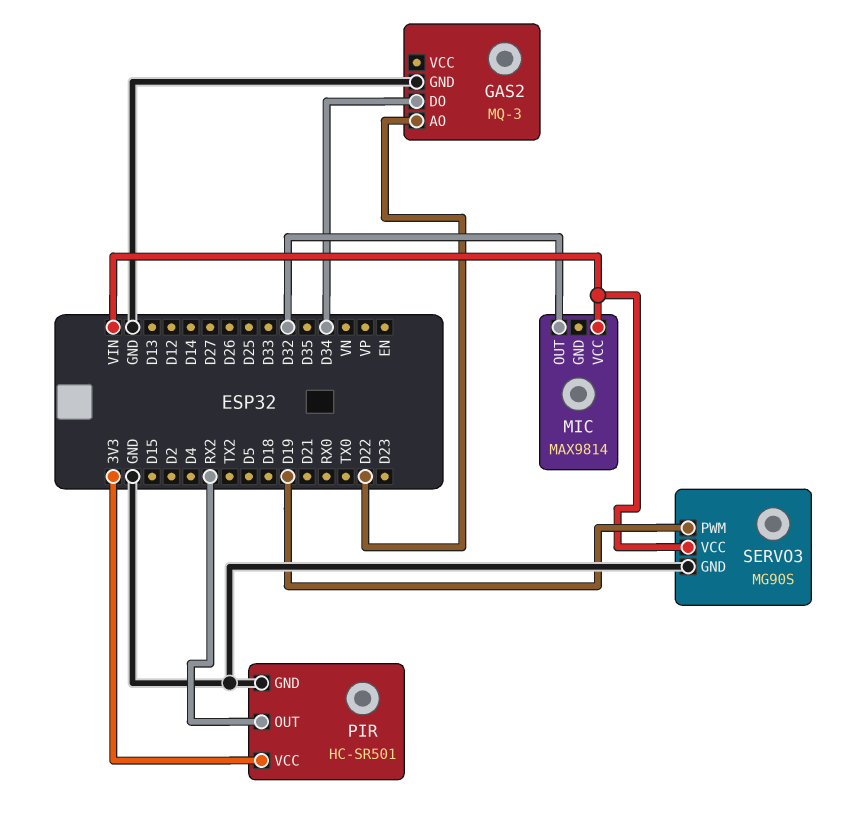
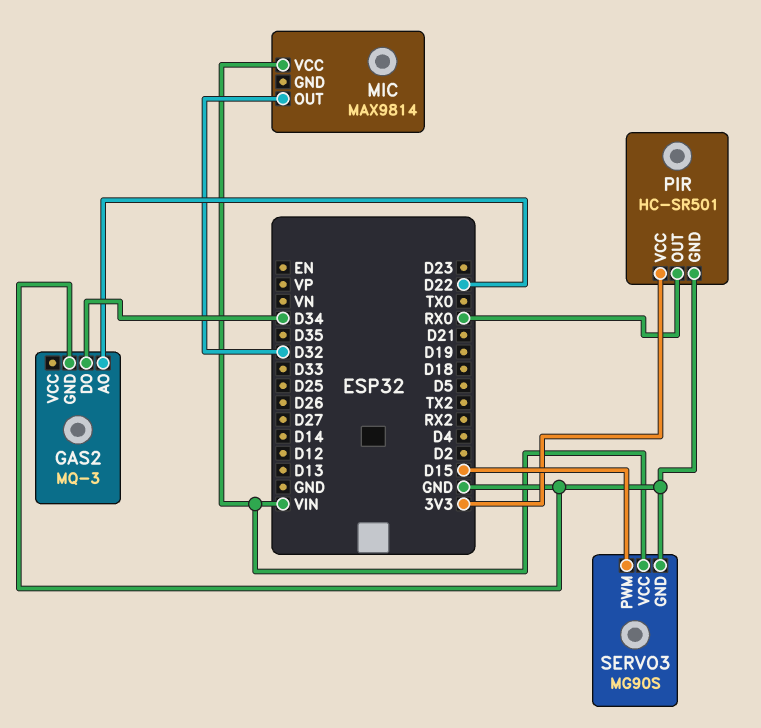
PIR pin OUT: RX2 -> RX0
SERVO3 pin PWM: D19 -> D15

